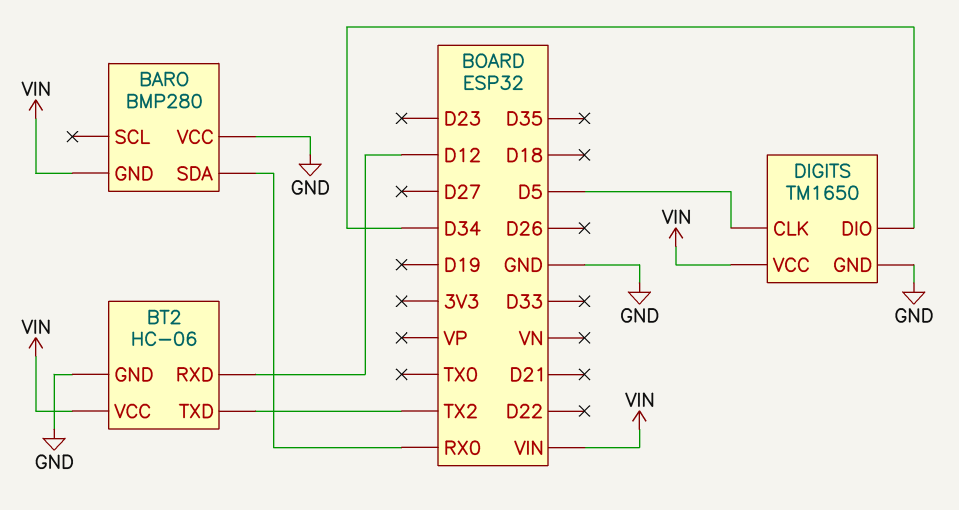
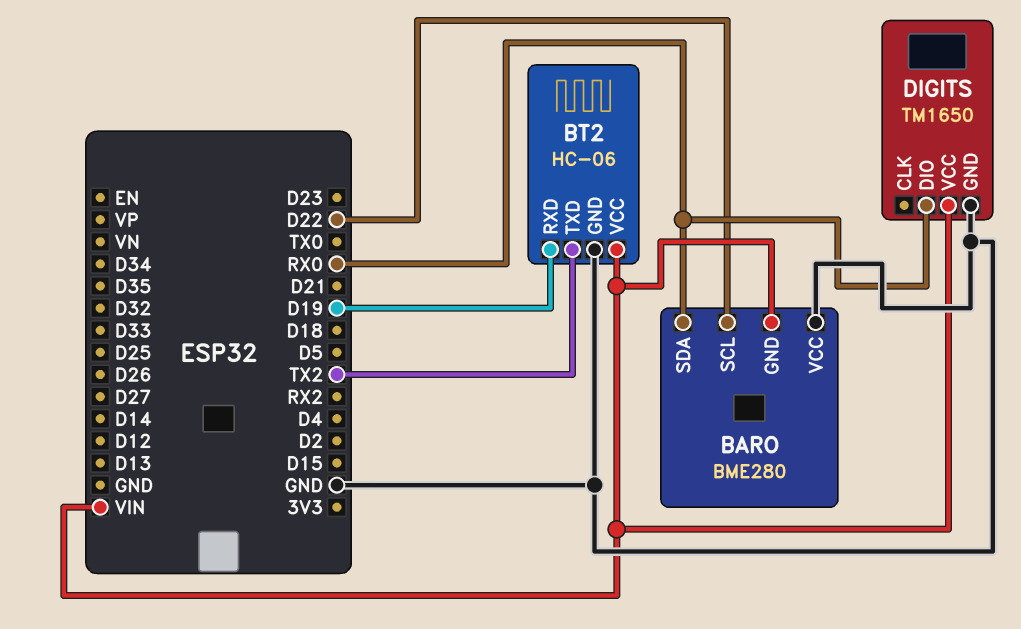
BARO: BMP280 -> BME280
BARO pin SCL: none -> D22
BT2 pin RXD: D12 -> D19
DIGITS pin CLK: D5 -> none
DIGITS pin DIO: D34 -> RX0

